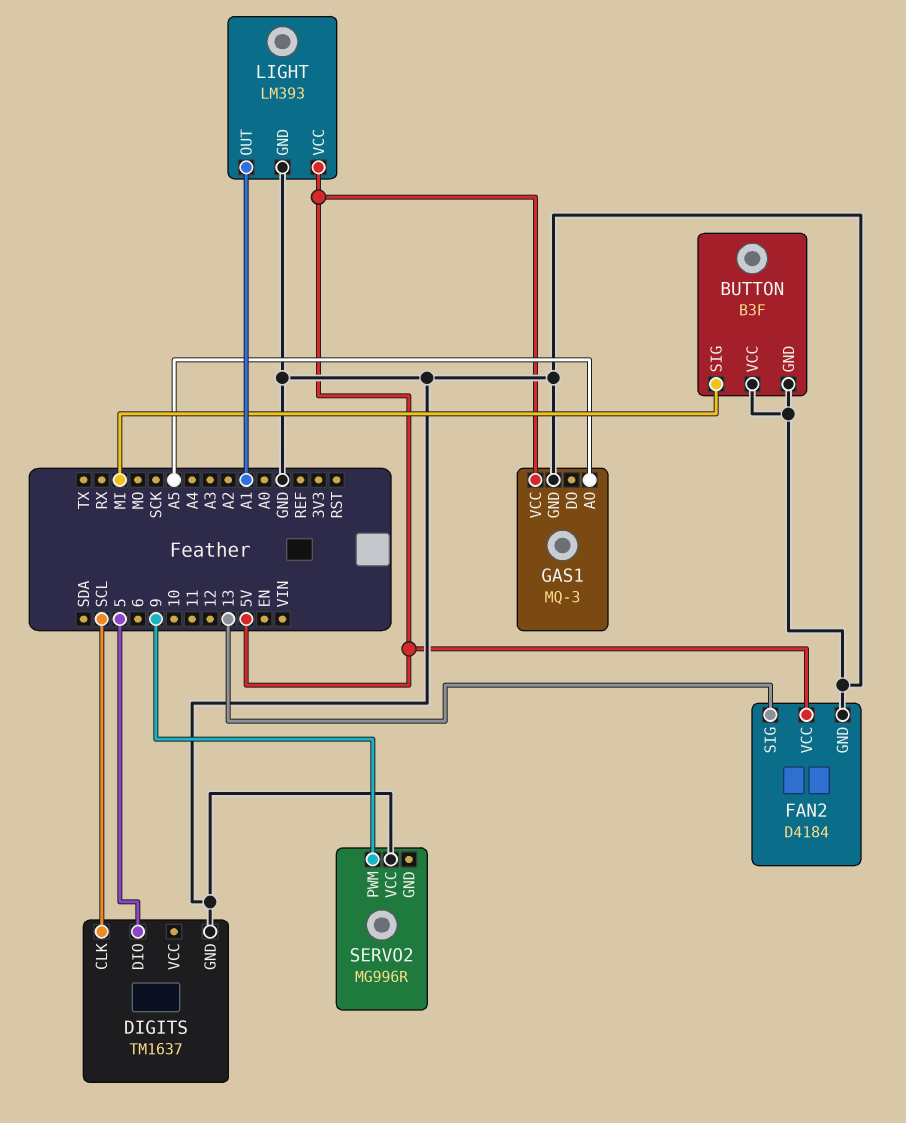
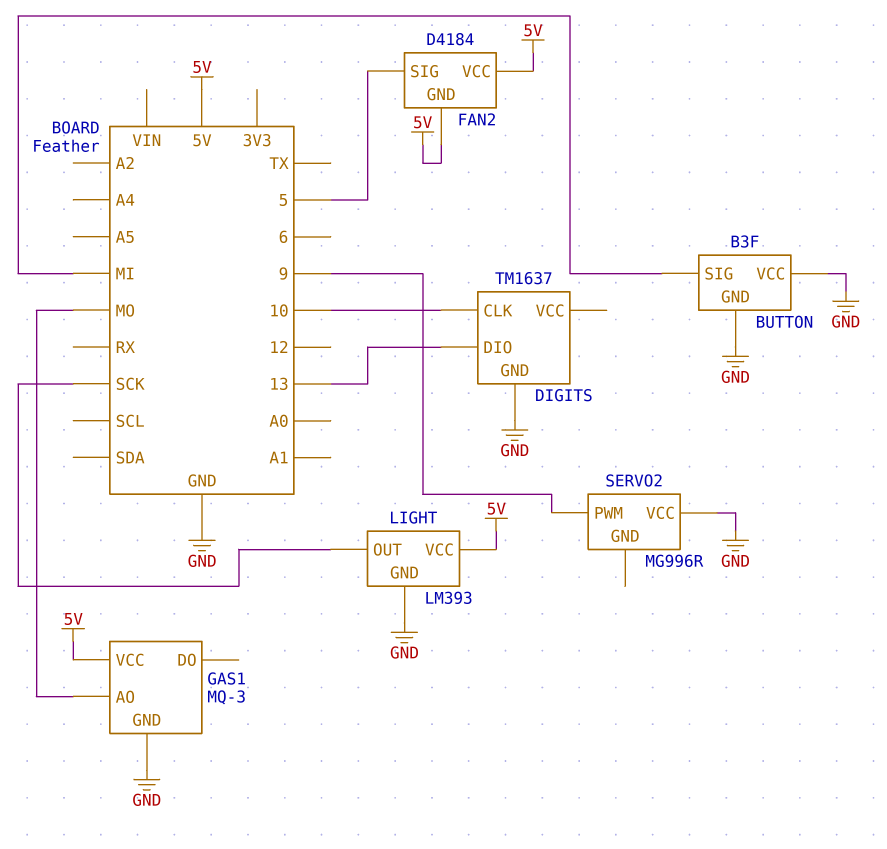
DIGITS pin CLK: SCL -> 10
DIGITS pin DIO: 5 -> 13
FAN2 pin GND: GND -> 5V
FAN2 pin SIG: 13 -> 5
GAS1 pin AO: A5 -> MO
LIGHT pin OUT: A1 -> SCK

